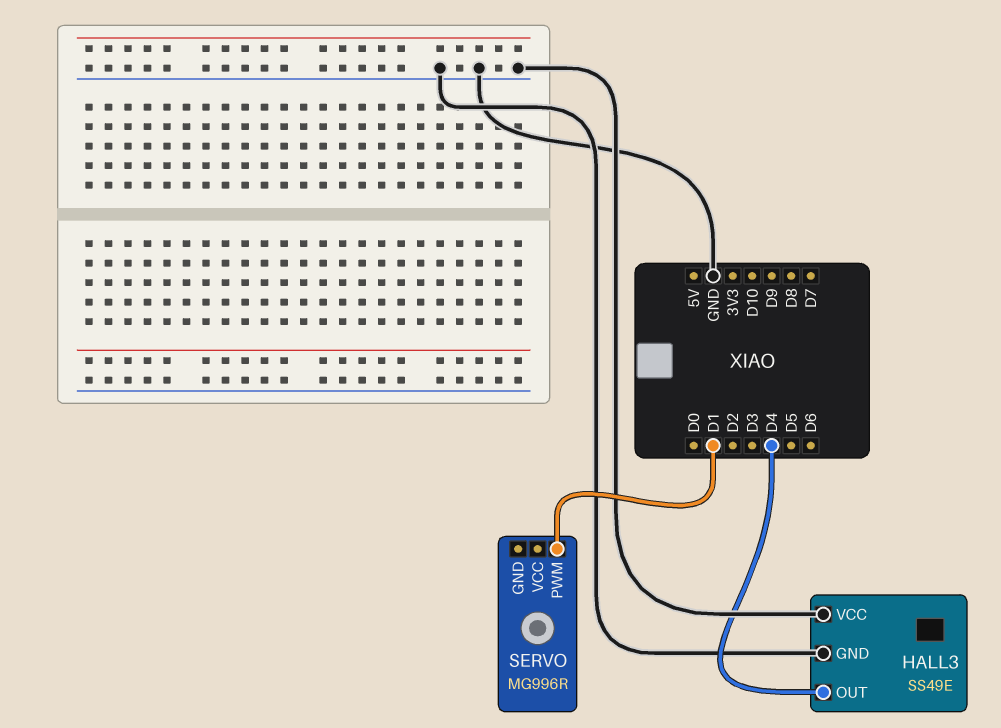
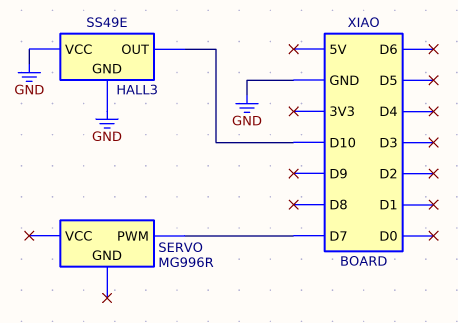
HALL3 pin OUT: D4 -> D10
SERVO pin PWM: D1 -> D7

